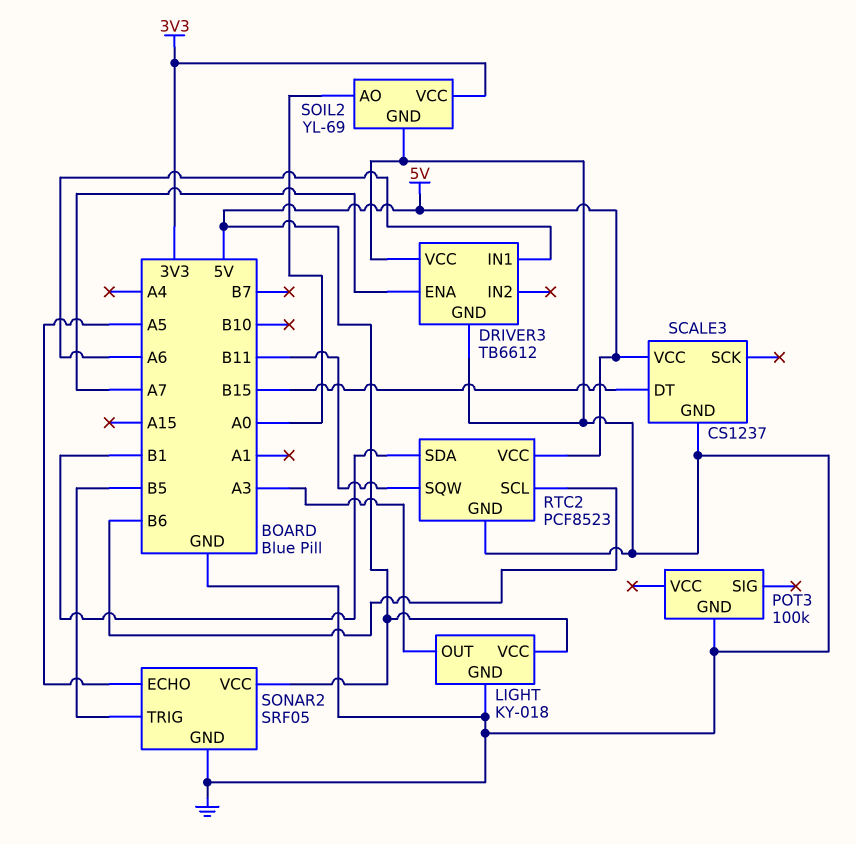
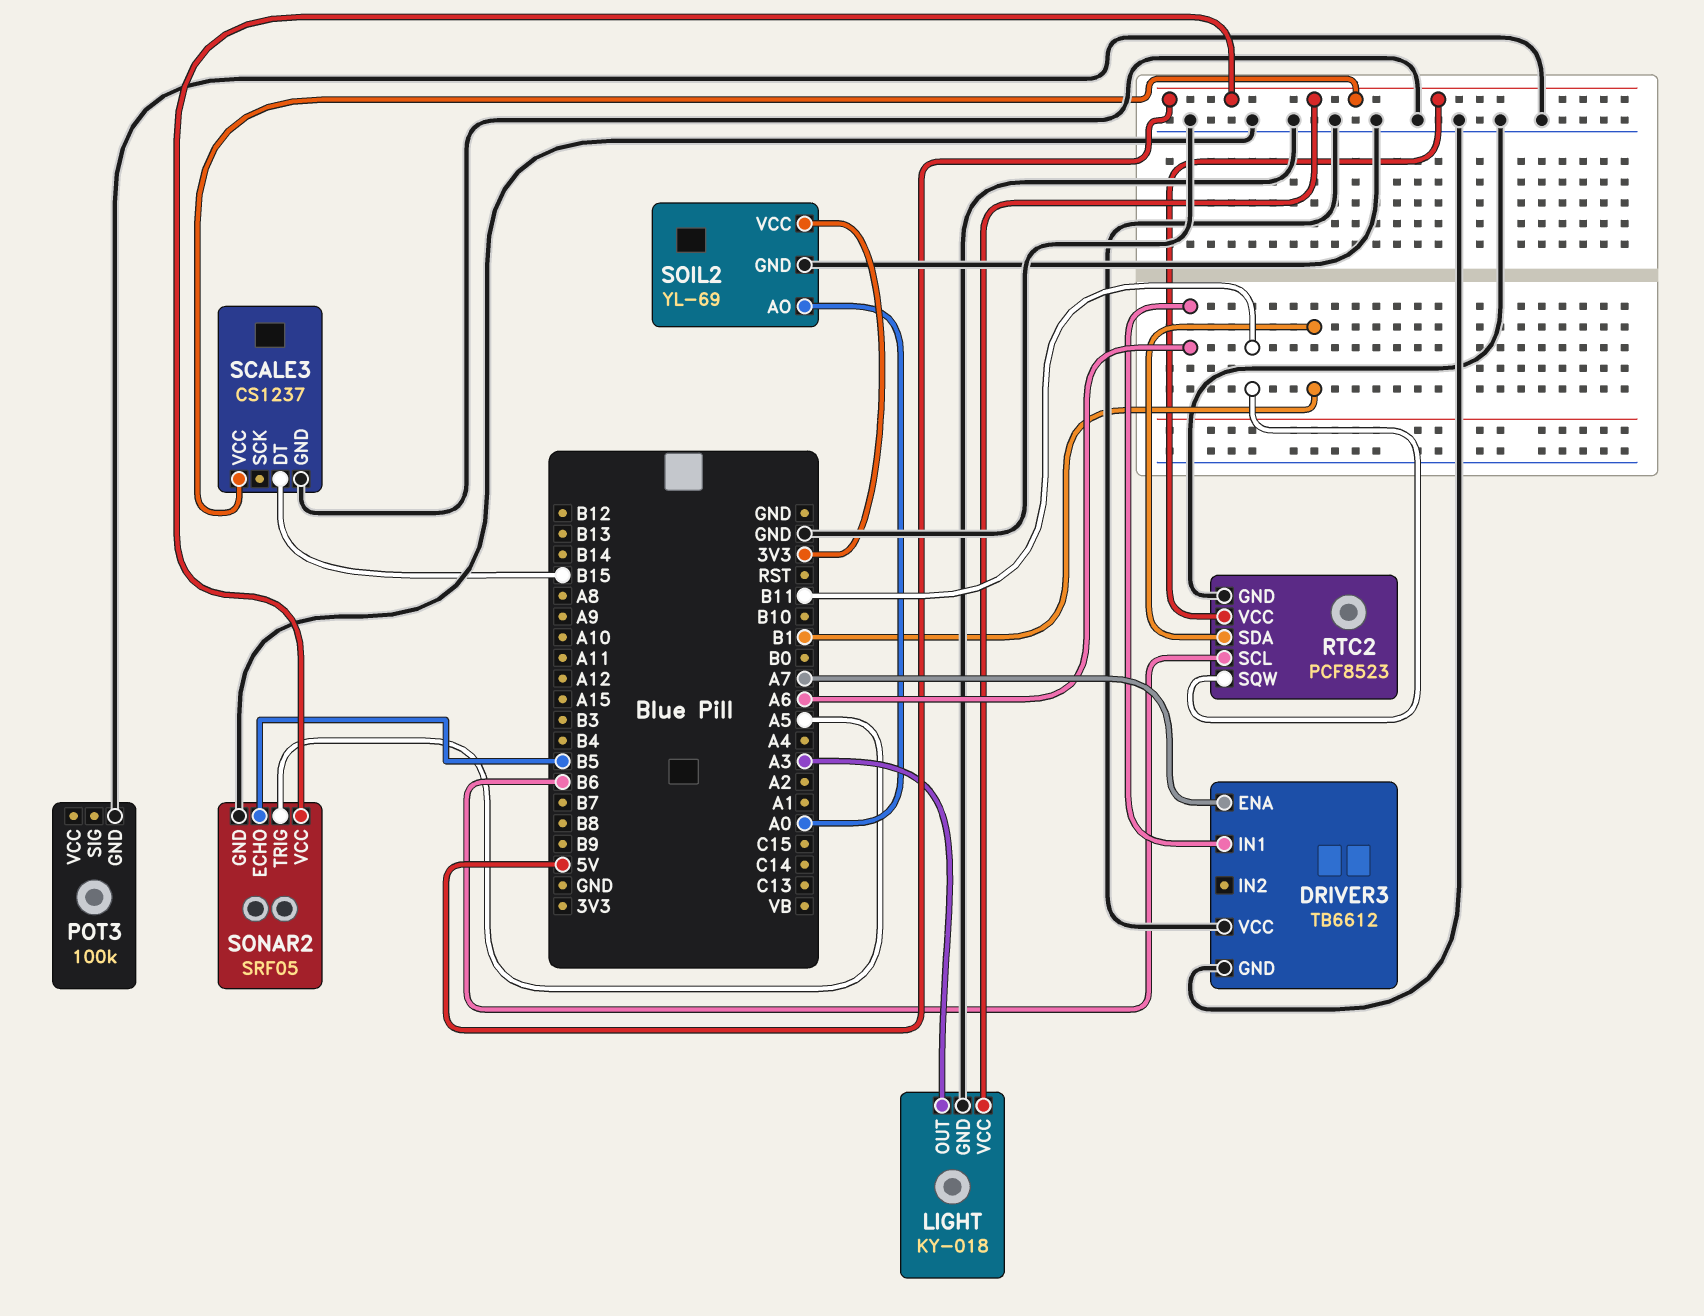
SONAR2 pin ECHO: A5 -> B5
SONAR2 pin TRIG: B5 -> A5

